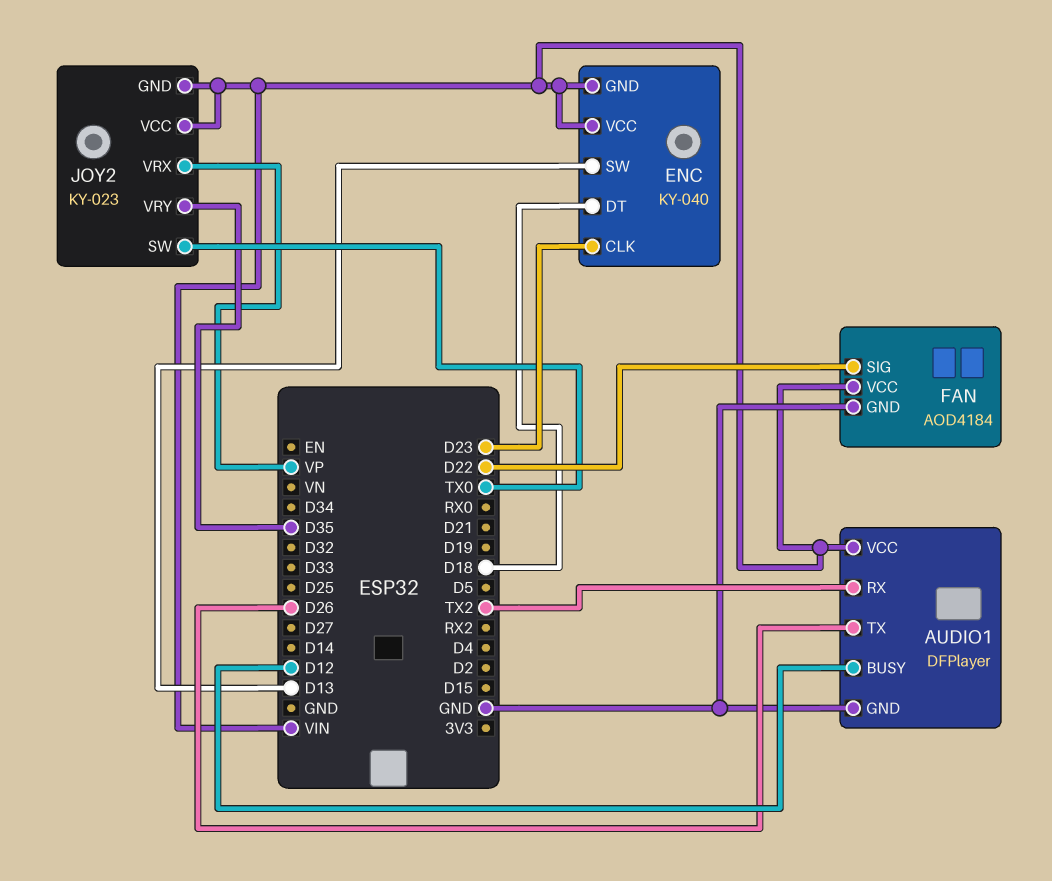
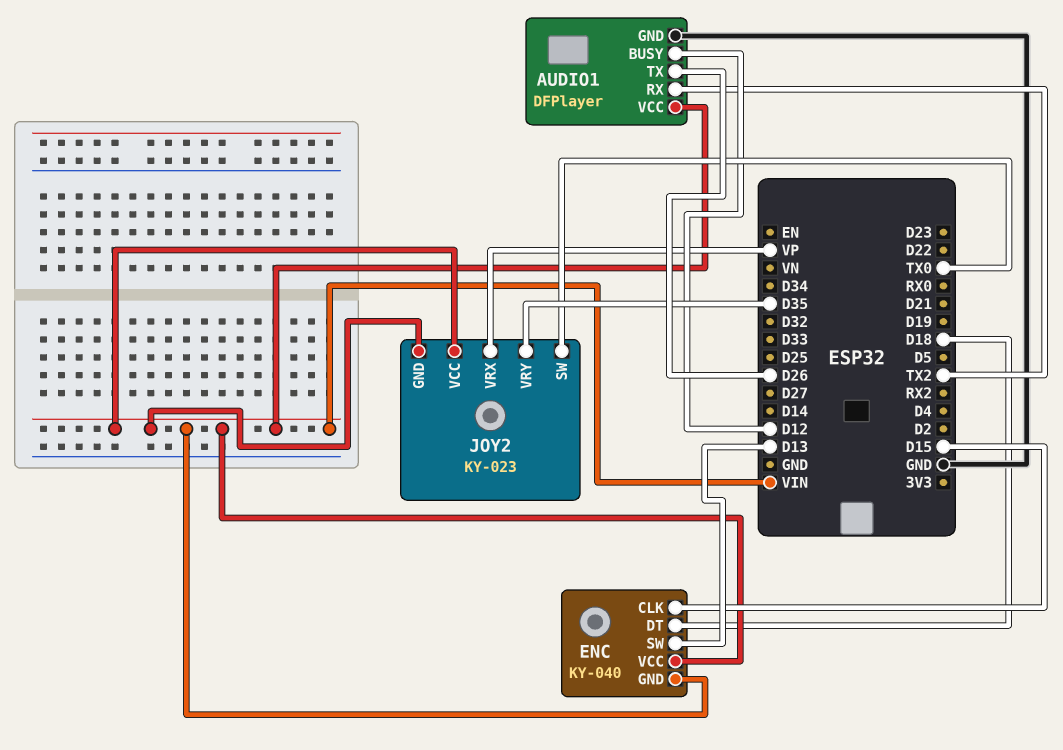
ENC pin CLK: D23 -> D15
FAN: AOD4184 -> none
FAN pin GND: GND -> none
FAN pin SIG: D22 -> none
FAN pin VCC: VIN -> none

